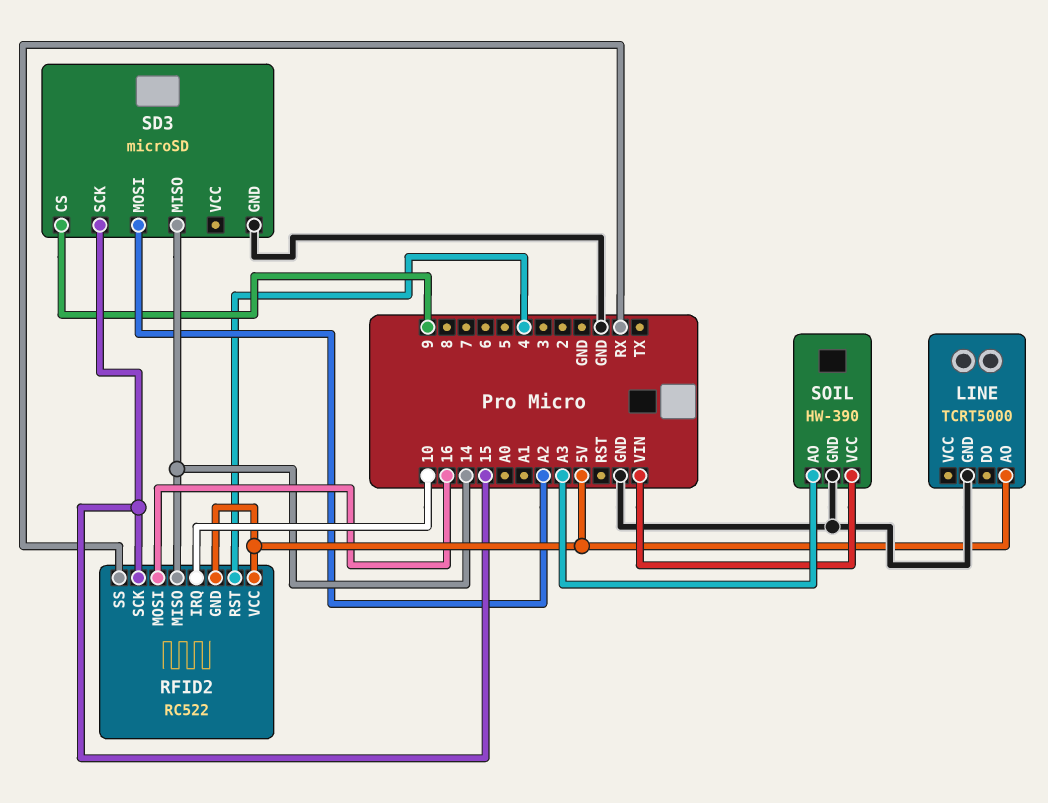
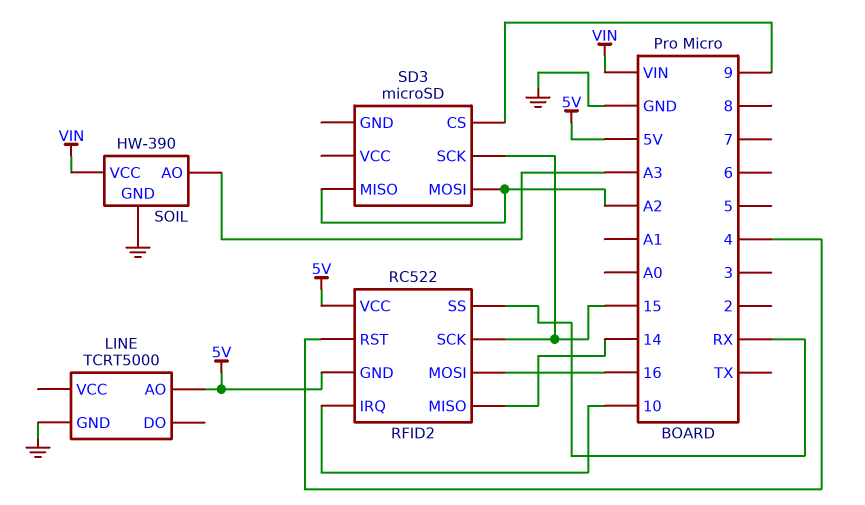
SD3 pin GND: GND -> none
SD3 pin MISO: 14 -> A2

